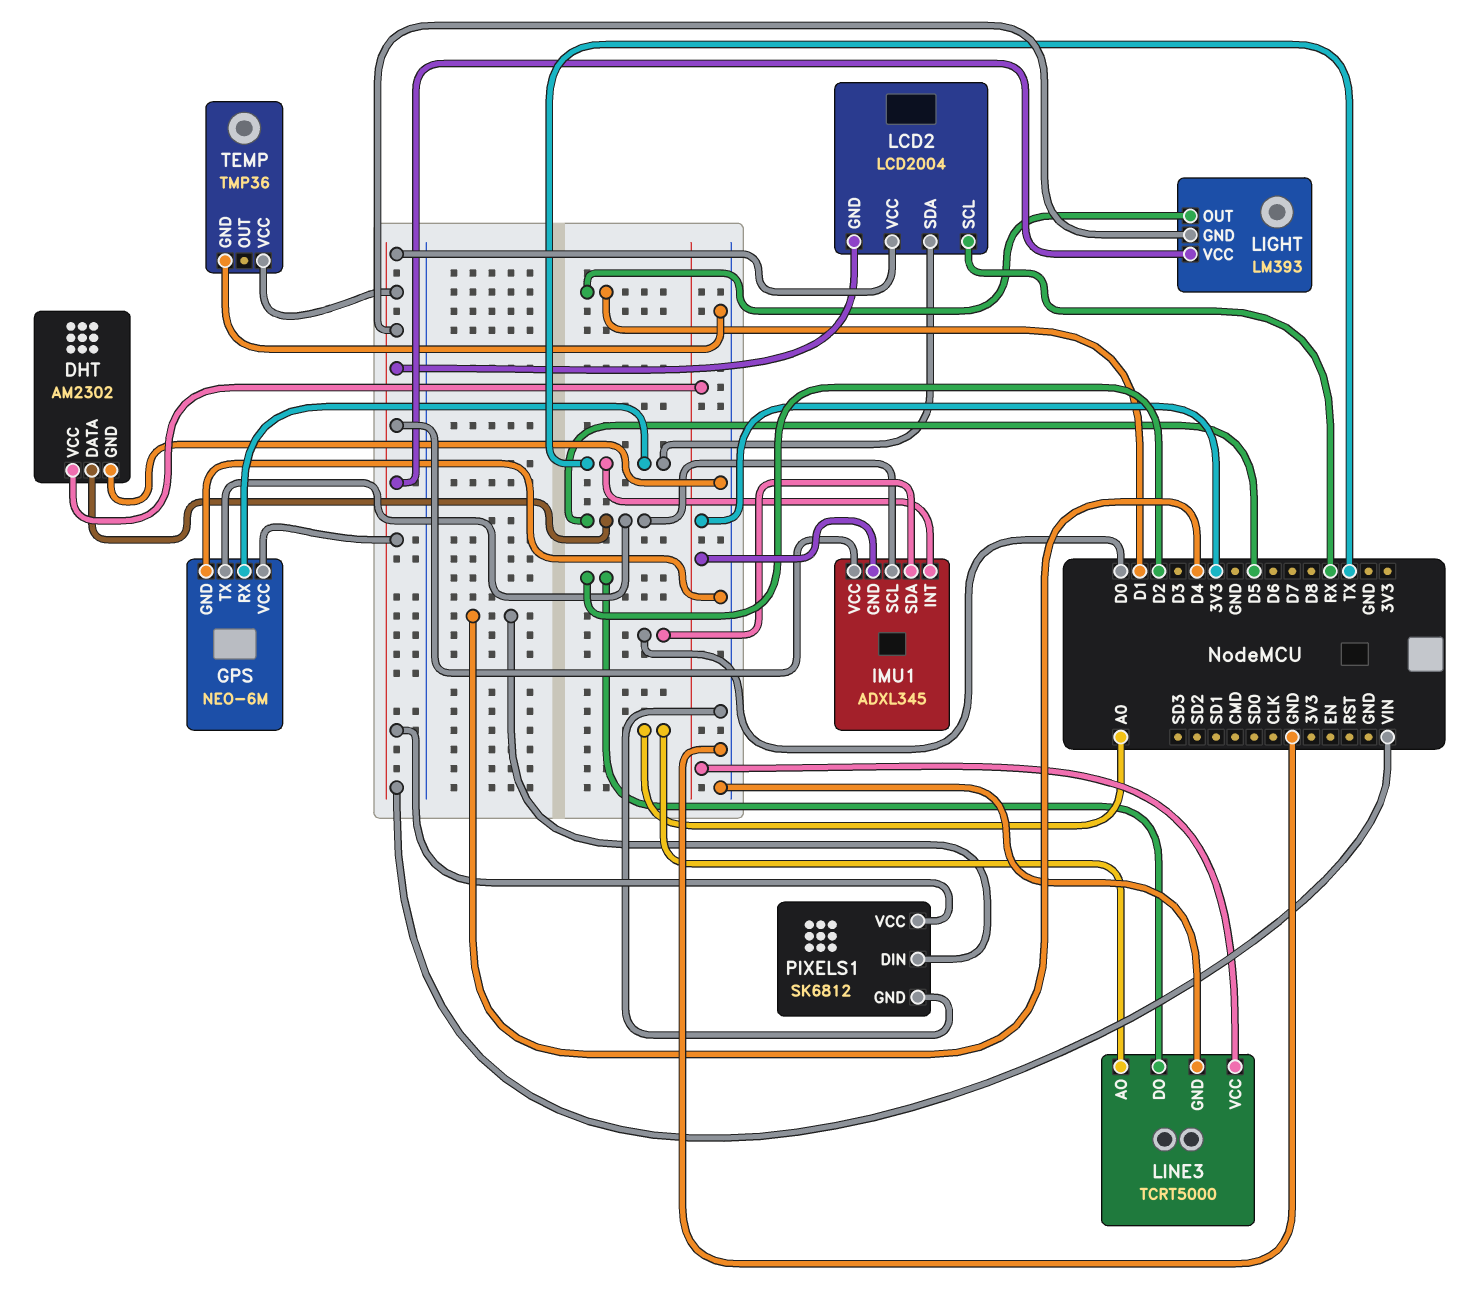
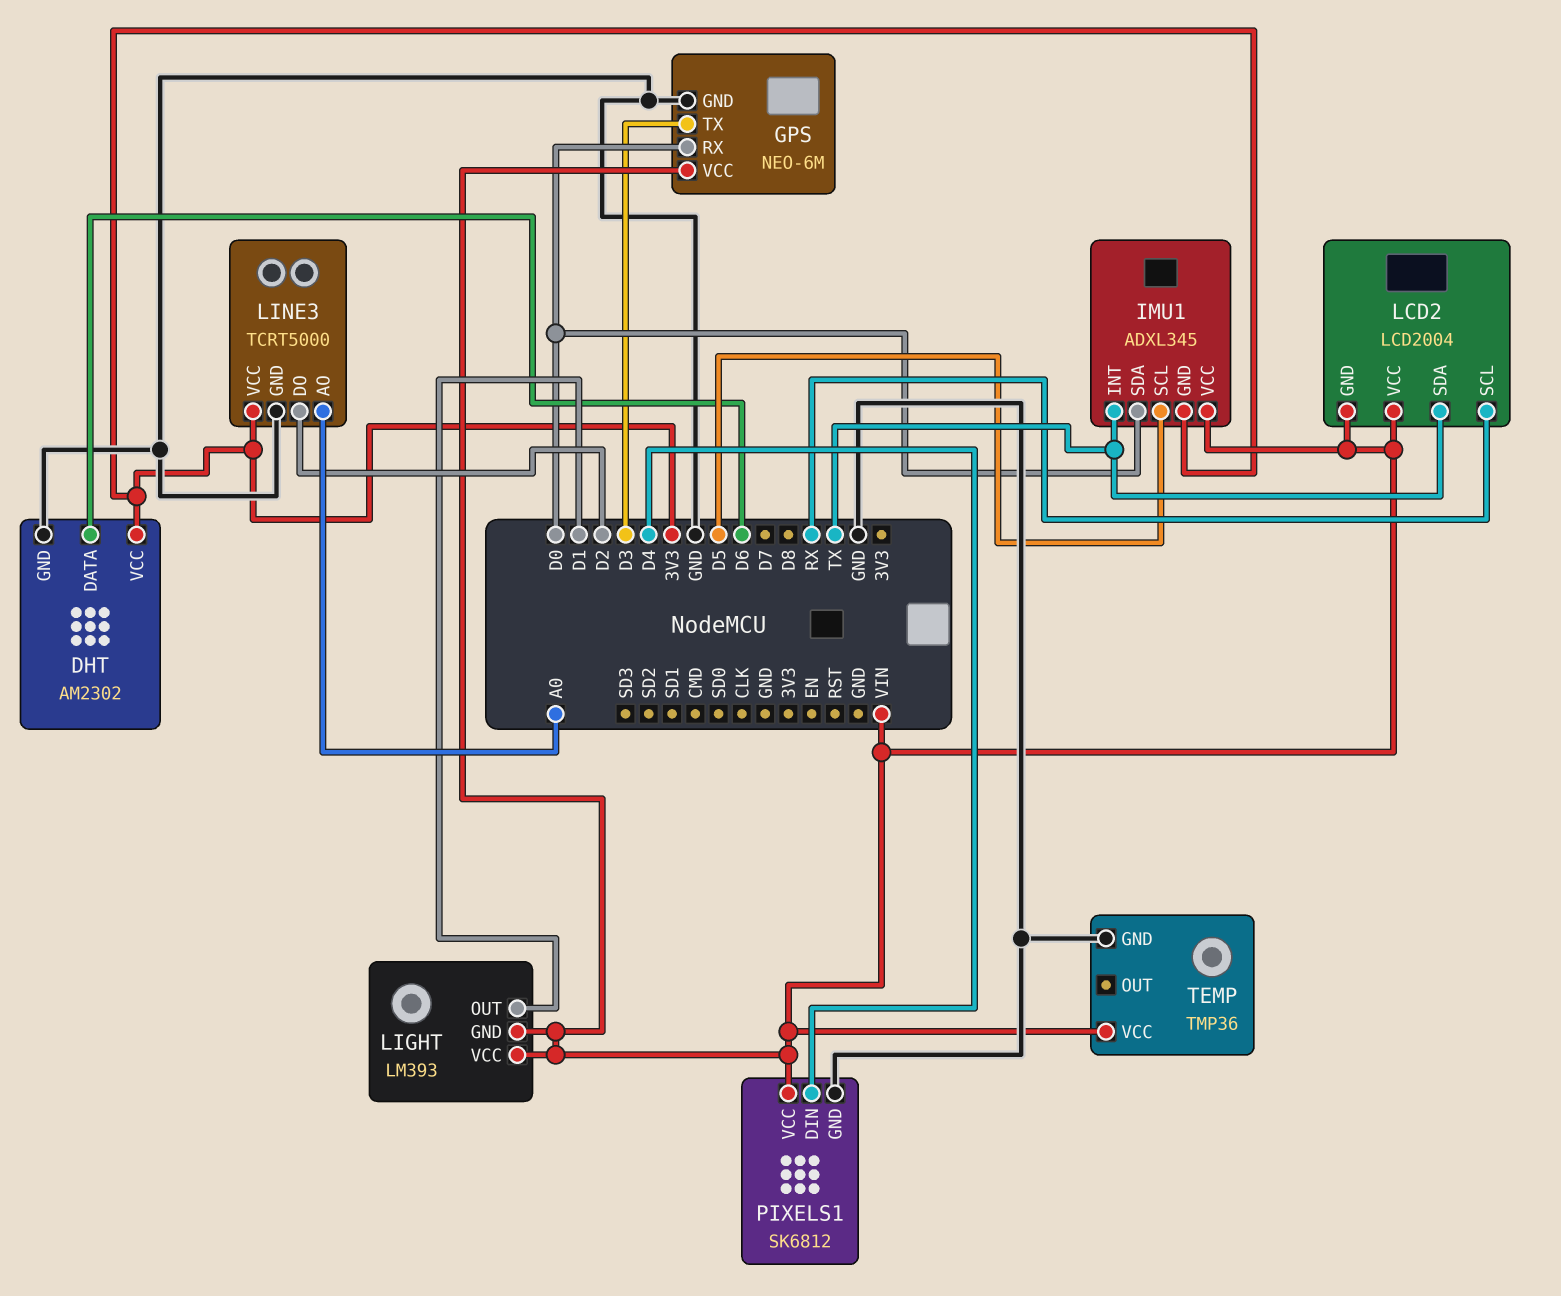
DHT pin DATA: D5 -> D6
GPS pin RX: TX -> D0
GPS pin TX: D5 -> D3

